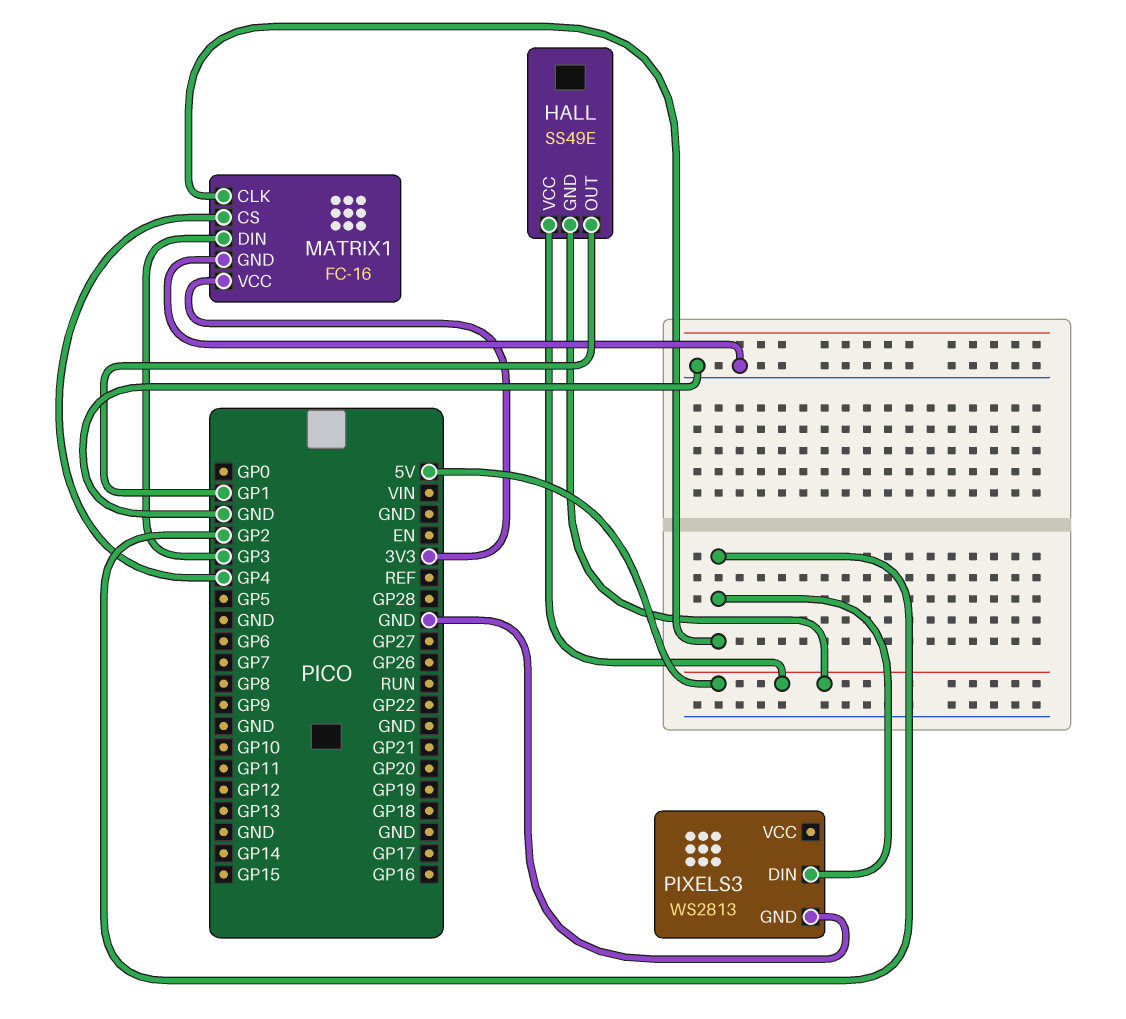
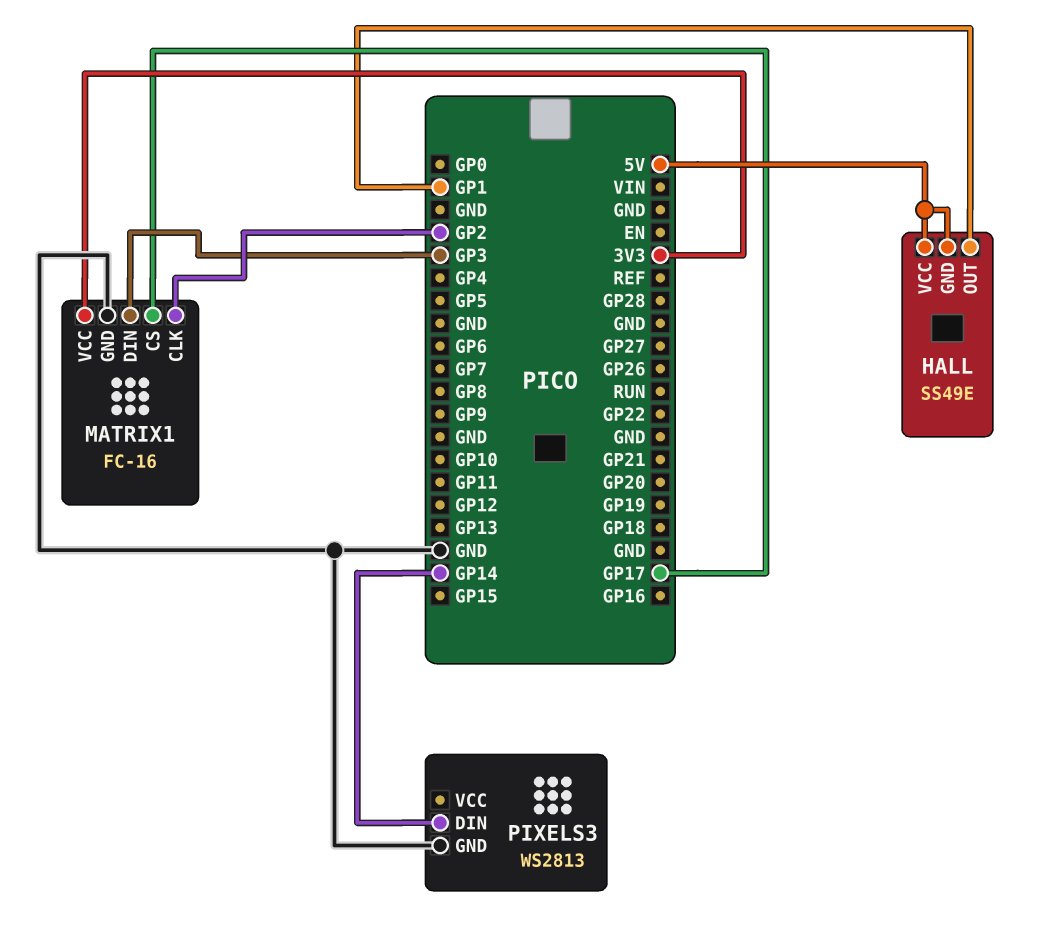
MATRIX1 pin CS: GP4 -> GP17
PIXELS3 pin DIN: GP2 -> GP14

